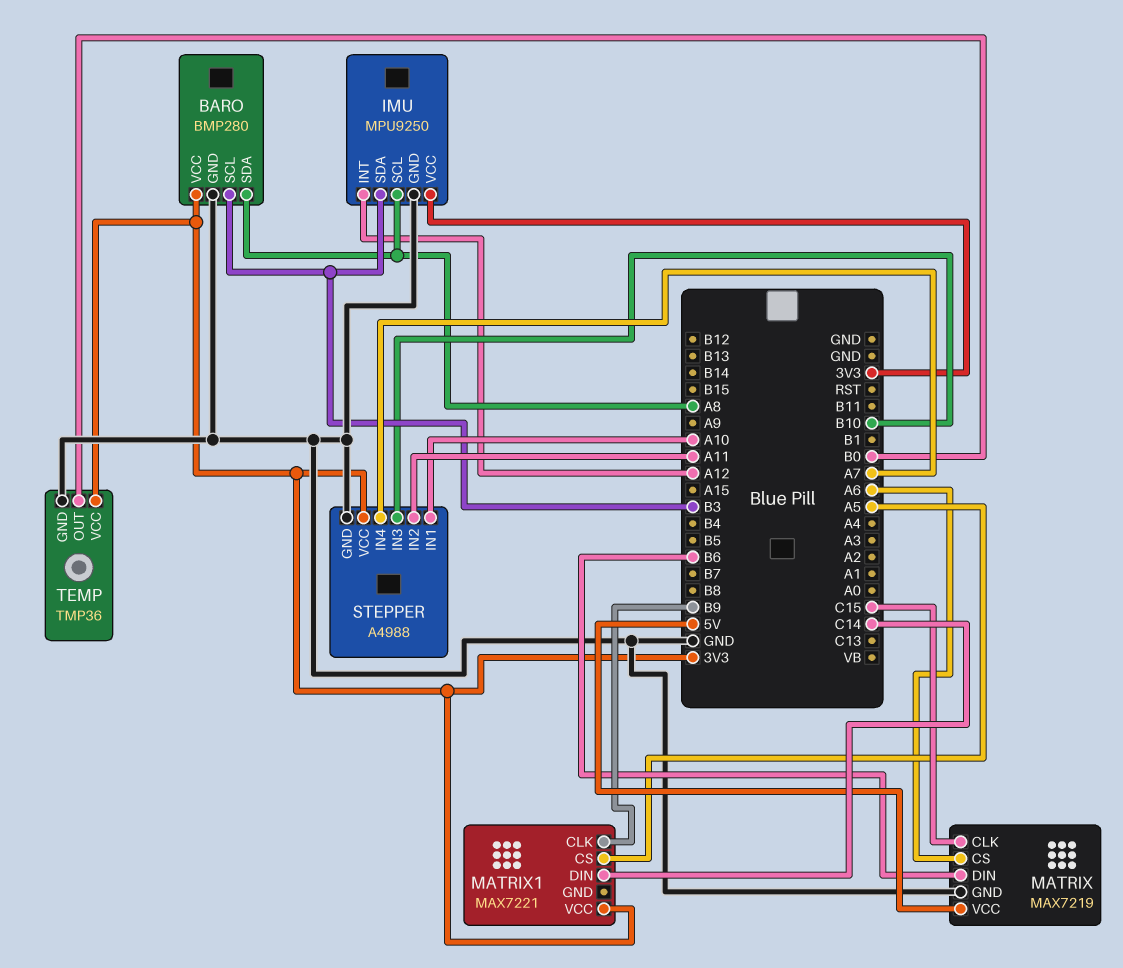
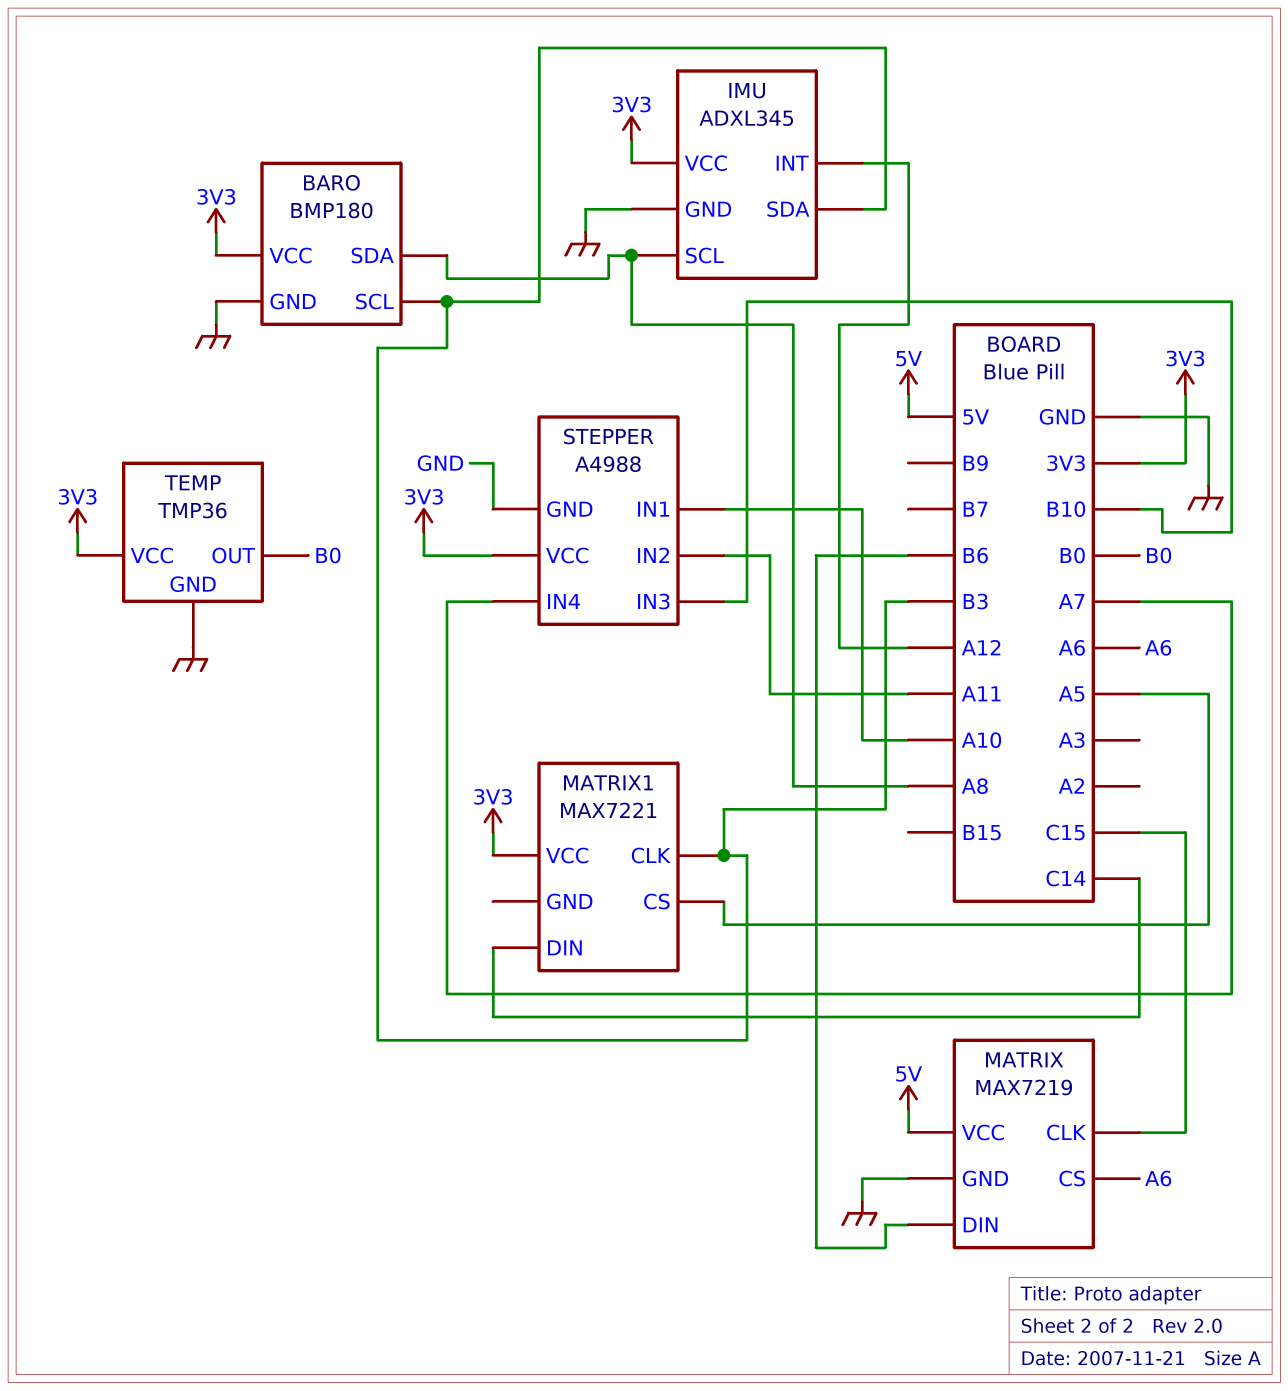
BARO: BMP280 -> BMP180
IMU: MPU9250 -> ADXL345
MATRIX1 pin CLK: B9 -> B3

